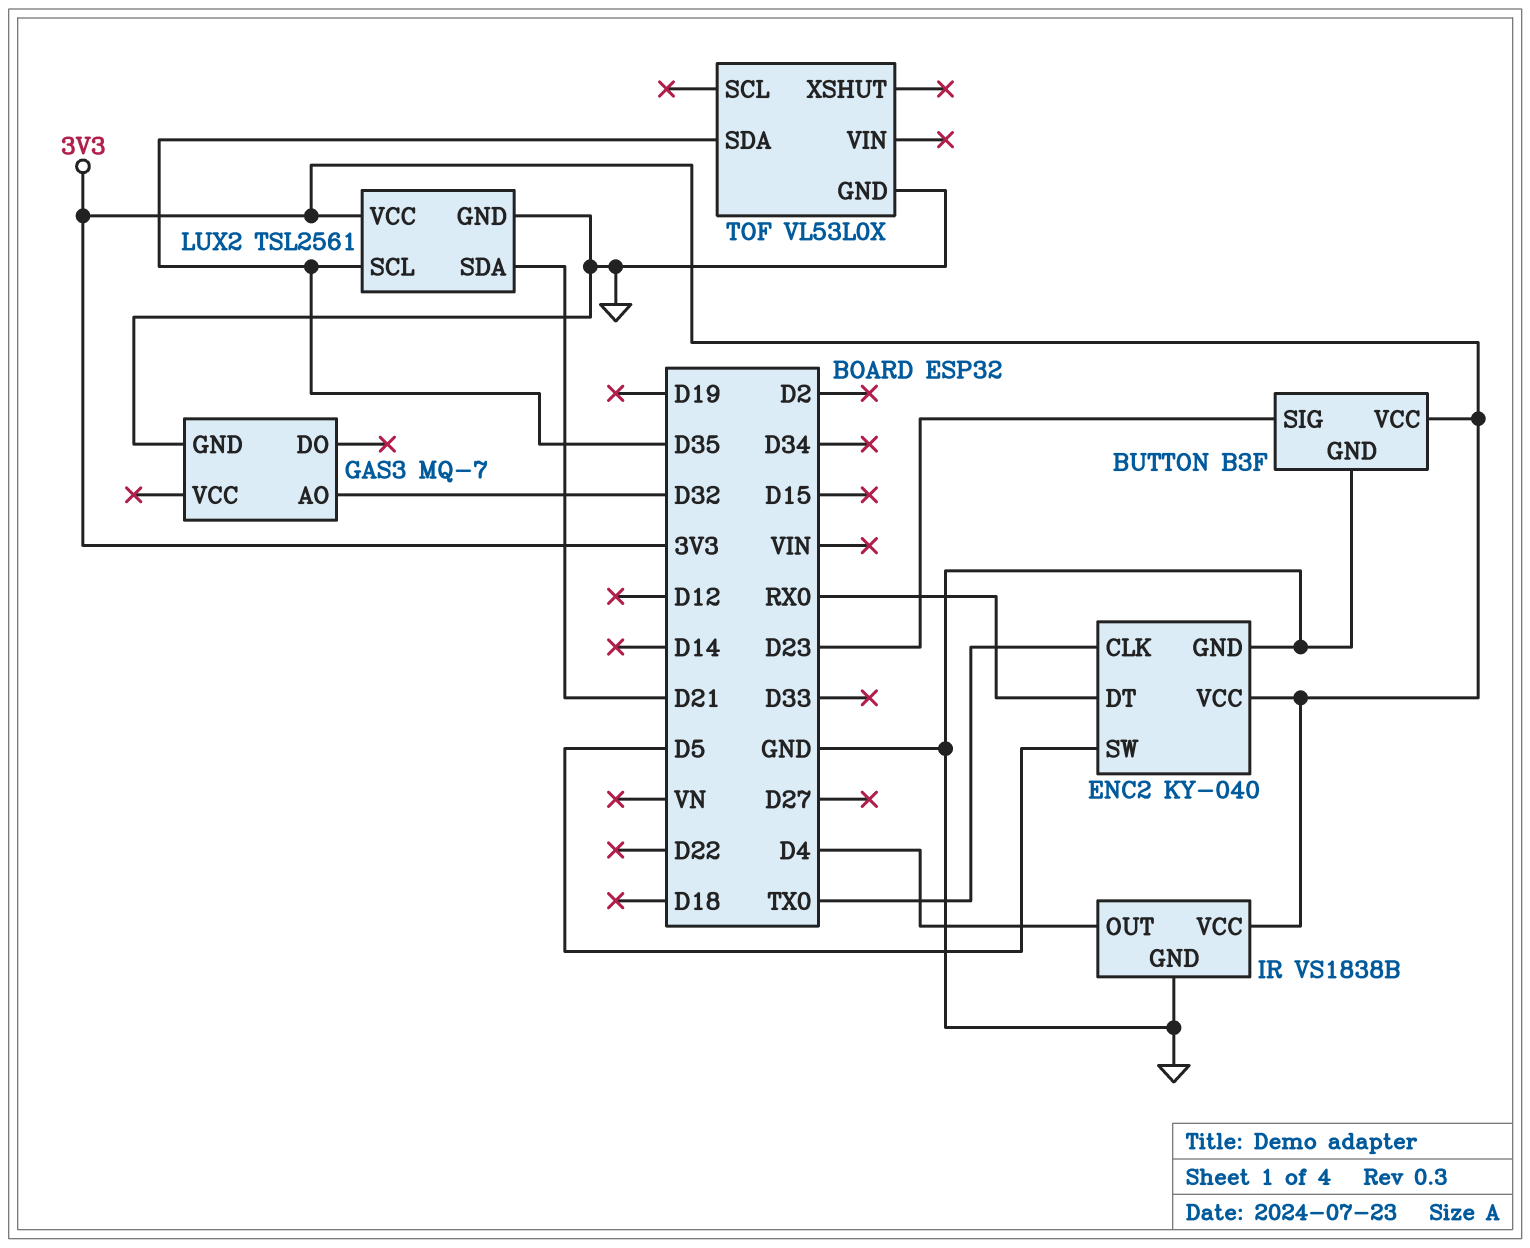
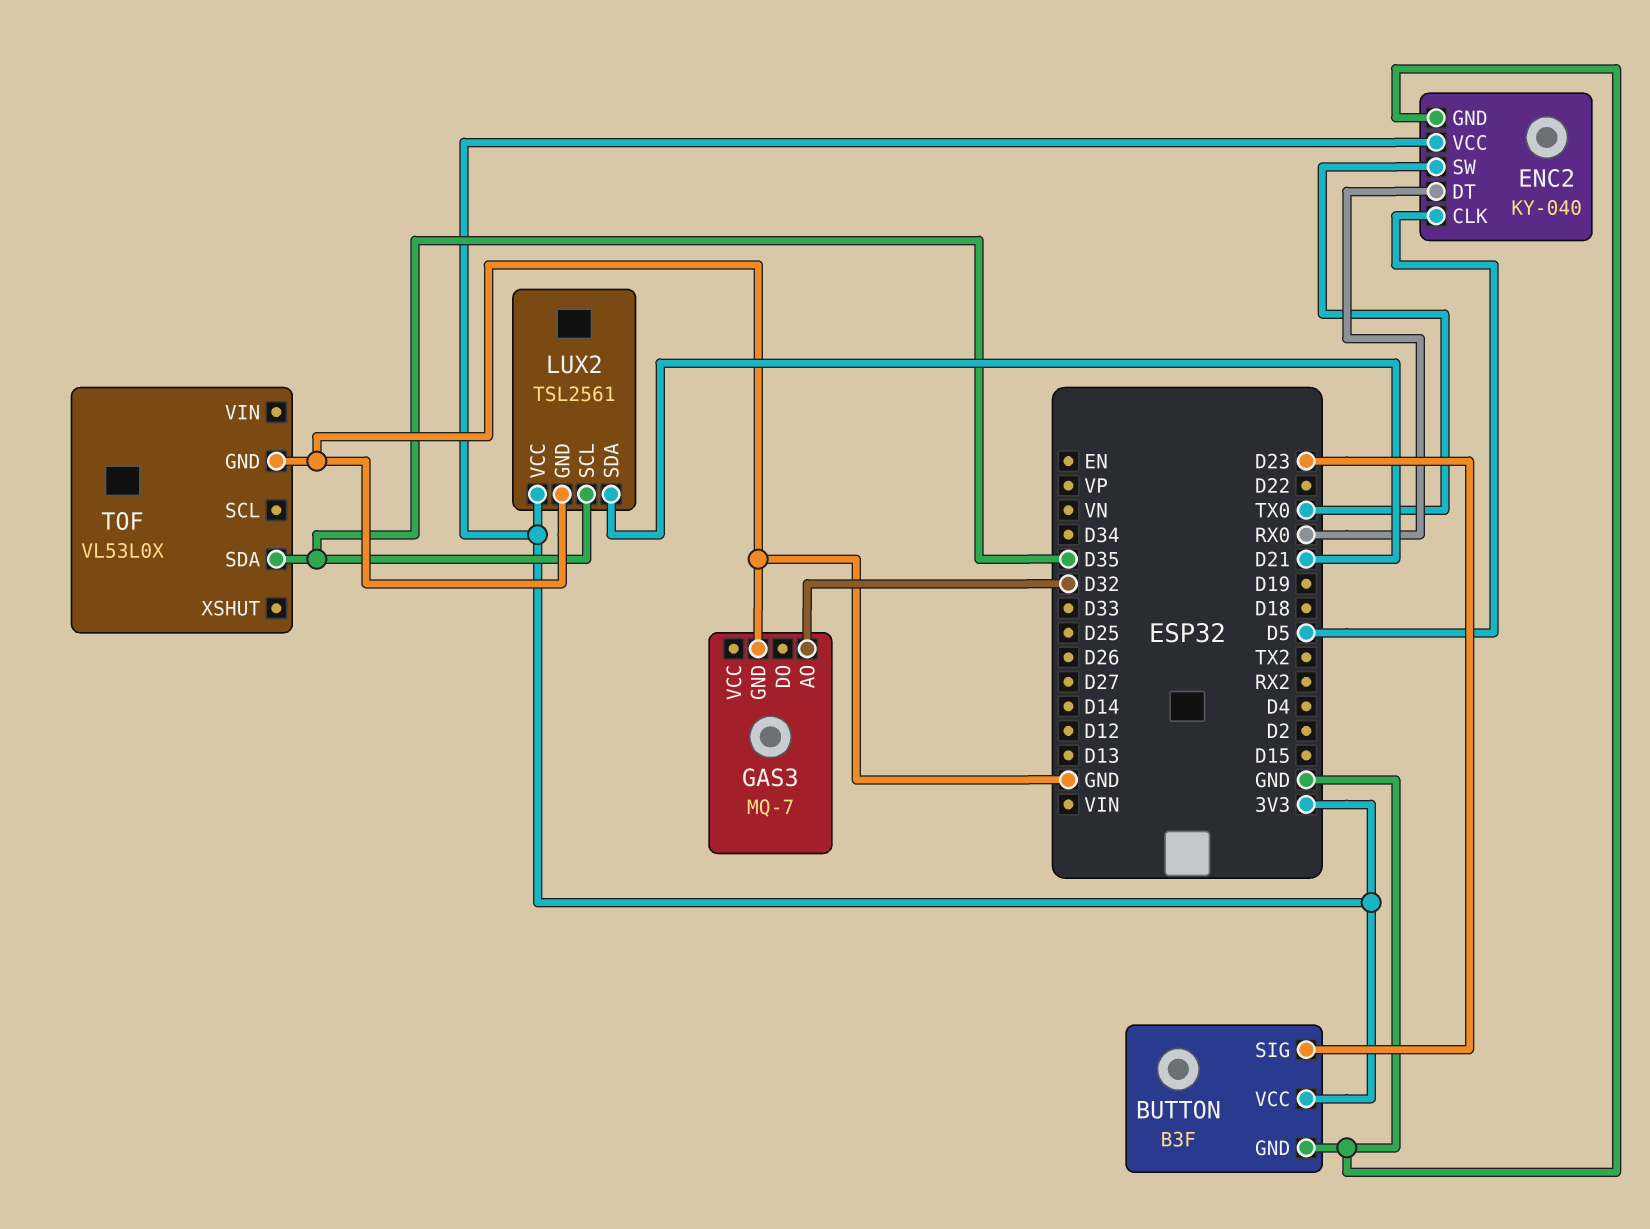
ENC2 pin CLK: TX0 -> D5
ENC2 pin SW: D5 -> TX0
IR: VS1838B -> none
IR pin GND: GND -> none
IR pin OUT: D4 -> none
IR pin VCC: 3V3 -> none

